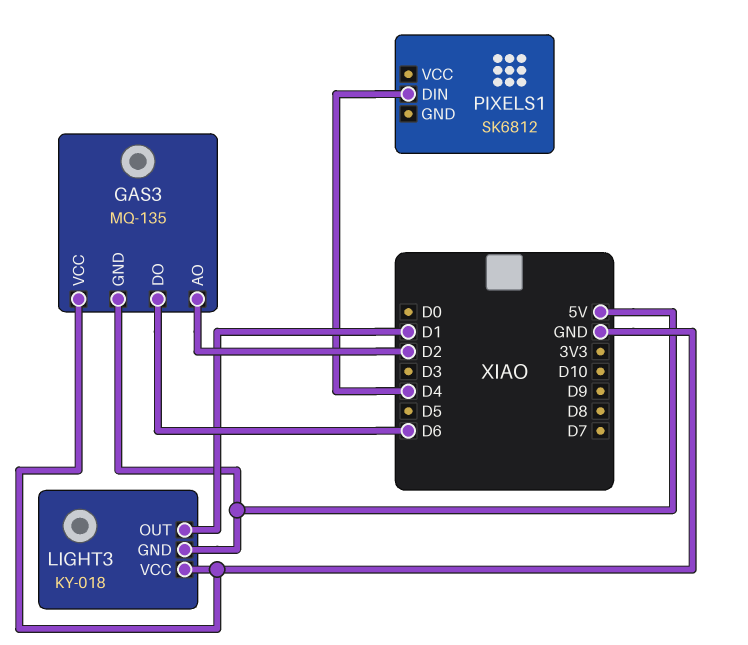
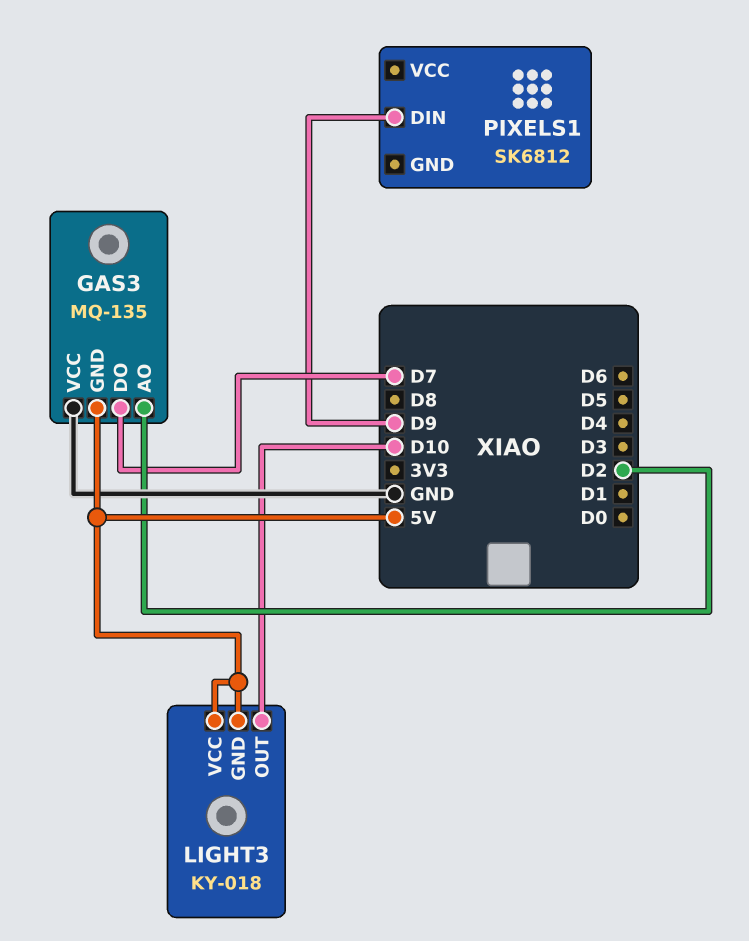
GAS3 pin DO: D6 -> D7
LIGHT3 pin OUT: D1 -> D10
LIGHT3 pin VCC: GND -> 5V
PIXELS1 pin DIN: D4 -> D9

